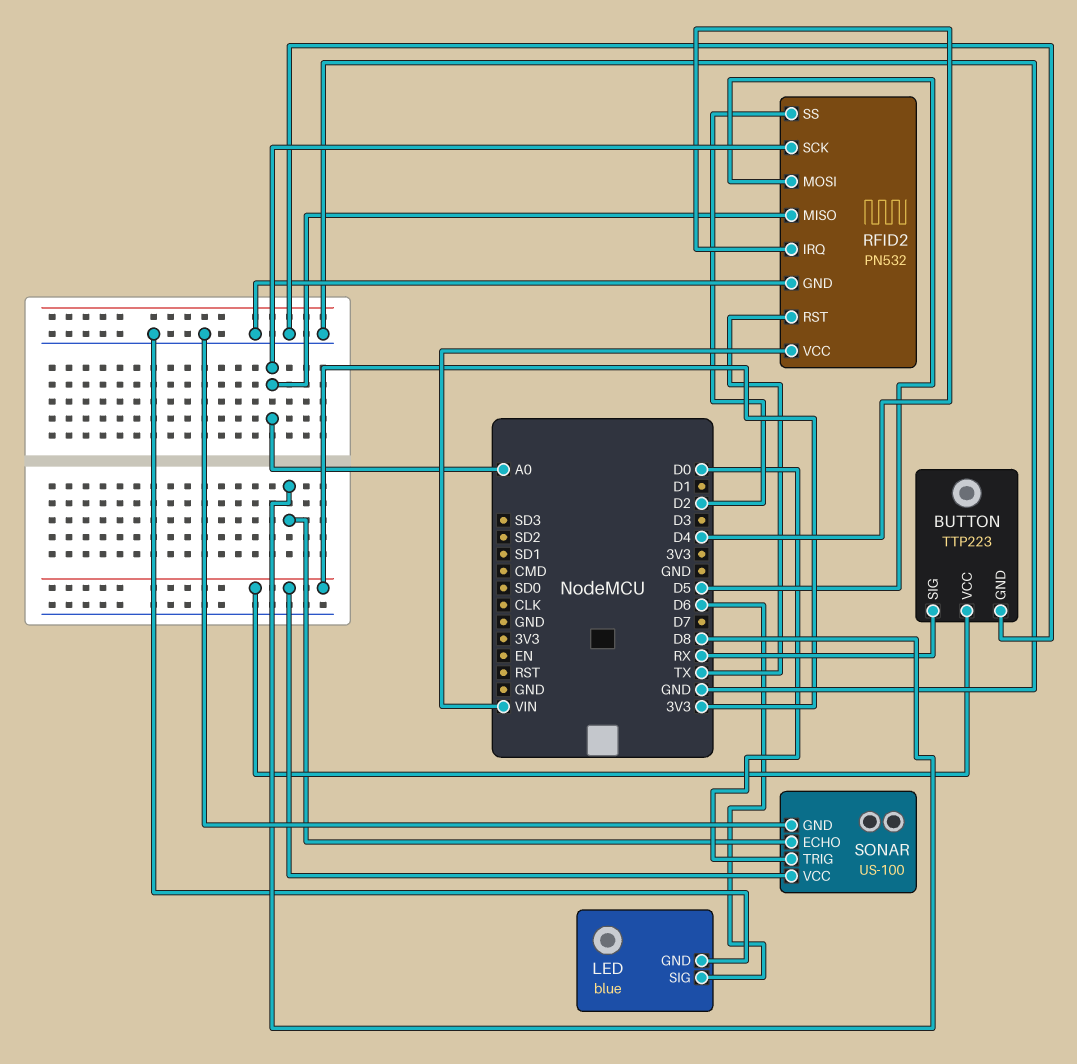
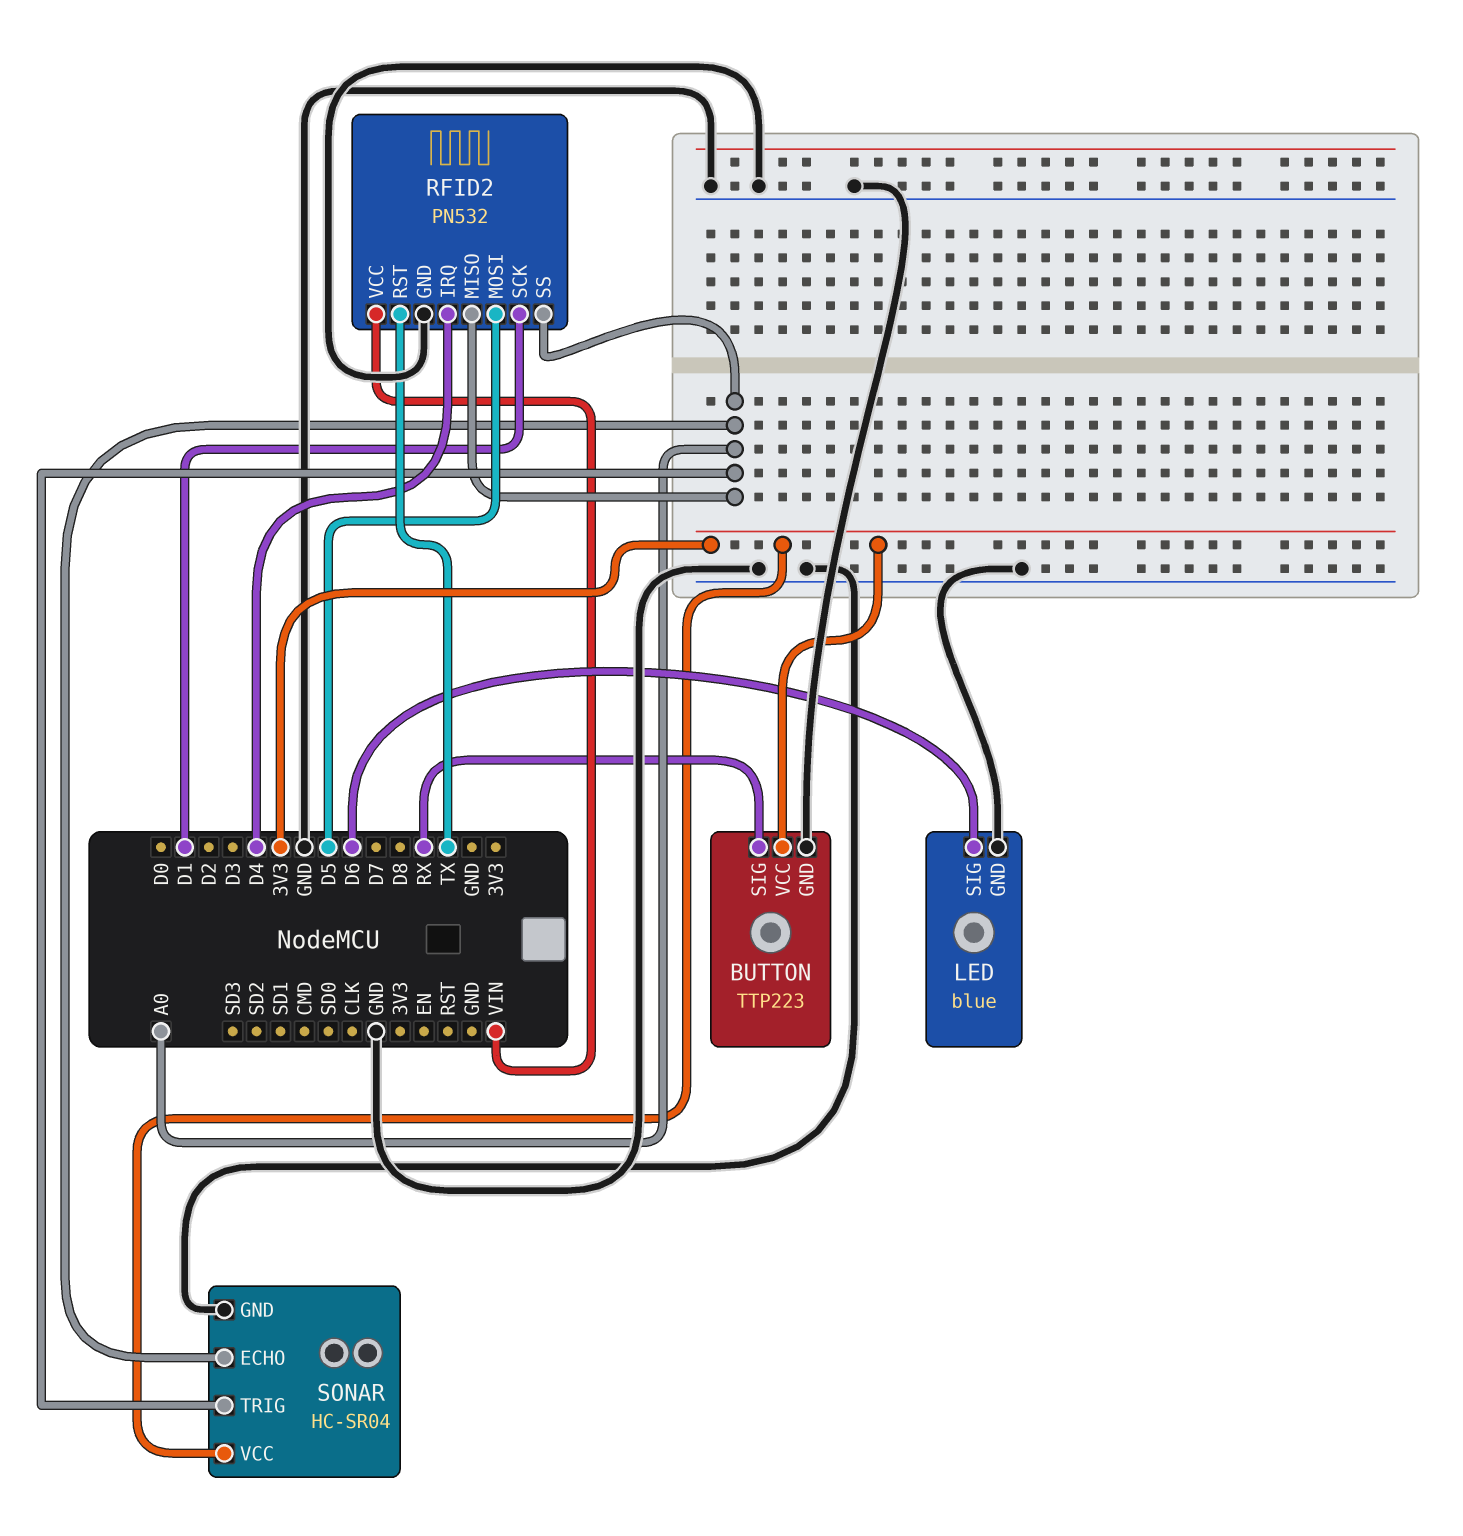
RFID2 pin SCK: A0 -> D1
RFID2 pin SS: D2 -> A0
SONAR: US-100 -> HC-SR04
SONAR pin ECHO: D8 -> A0
SONAR pin TRIG: D0 -> A0

